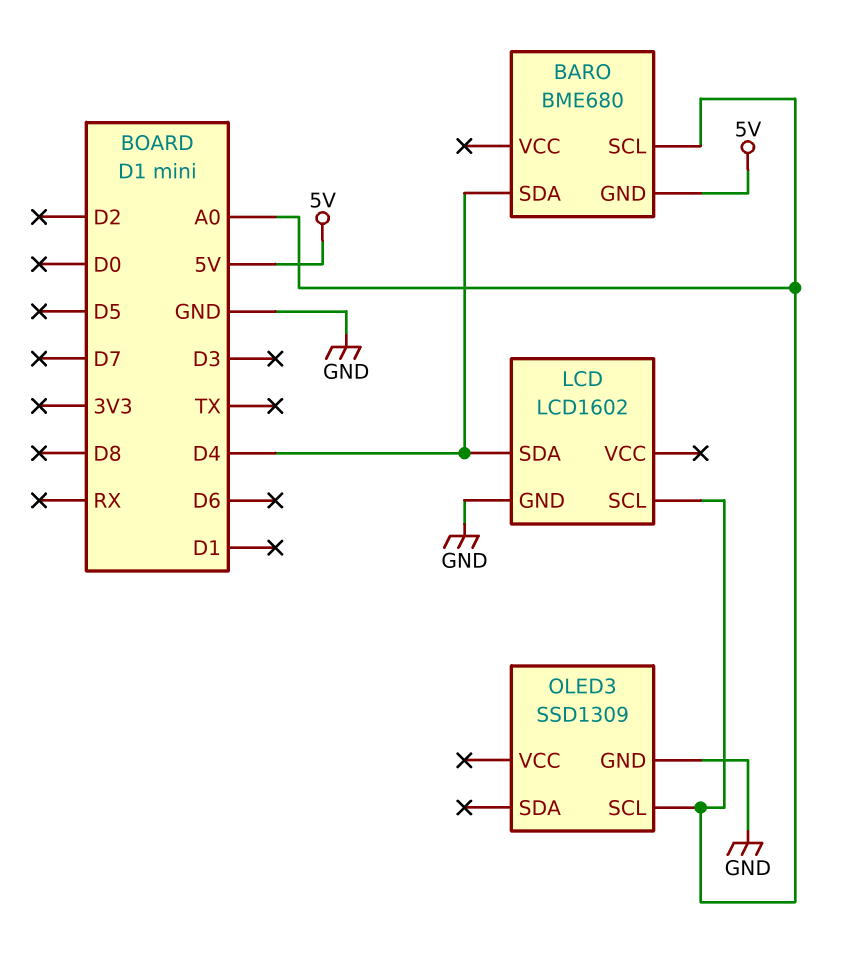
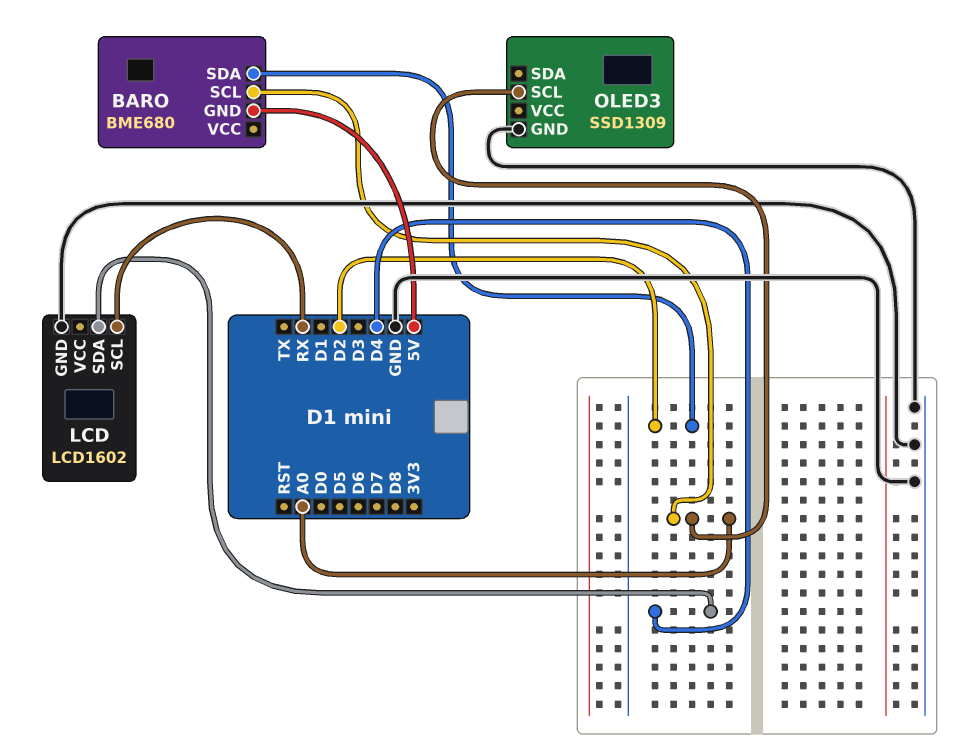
BARO pin SDA: D4 -> D2
LCD pin SCL: A0 -> RX

